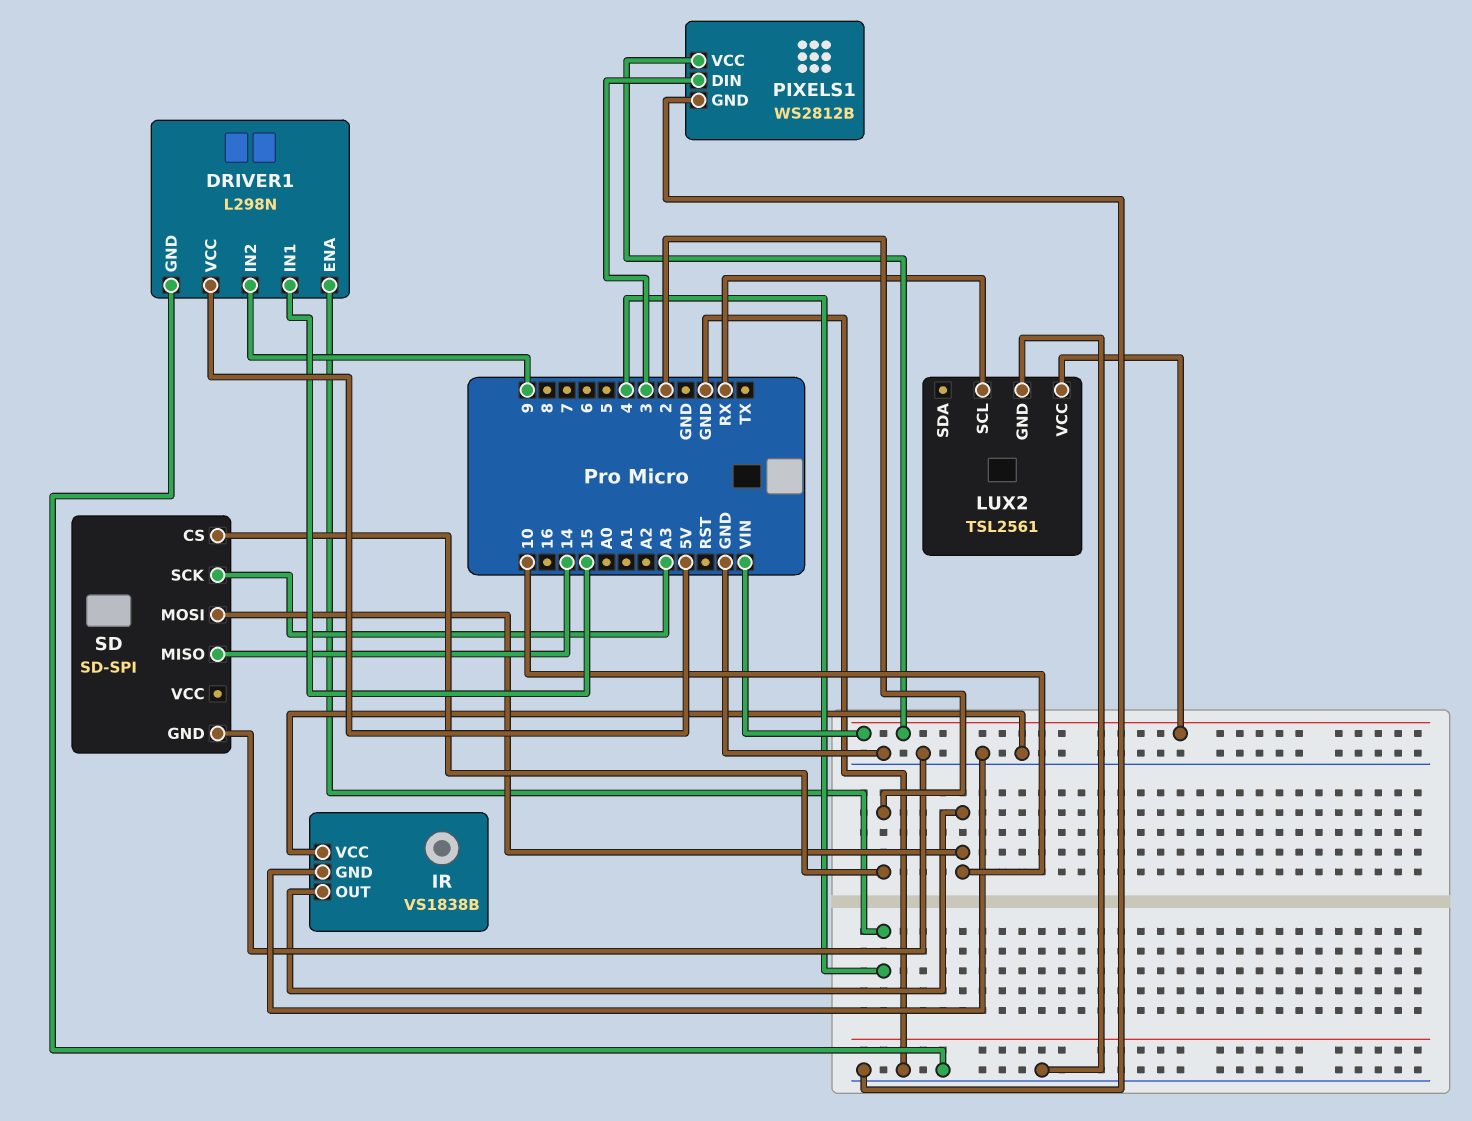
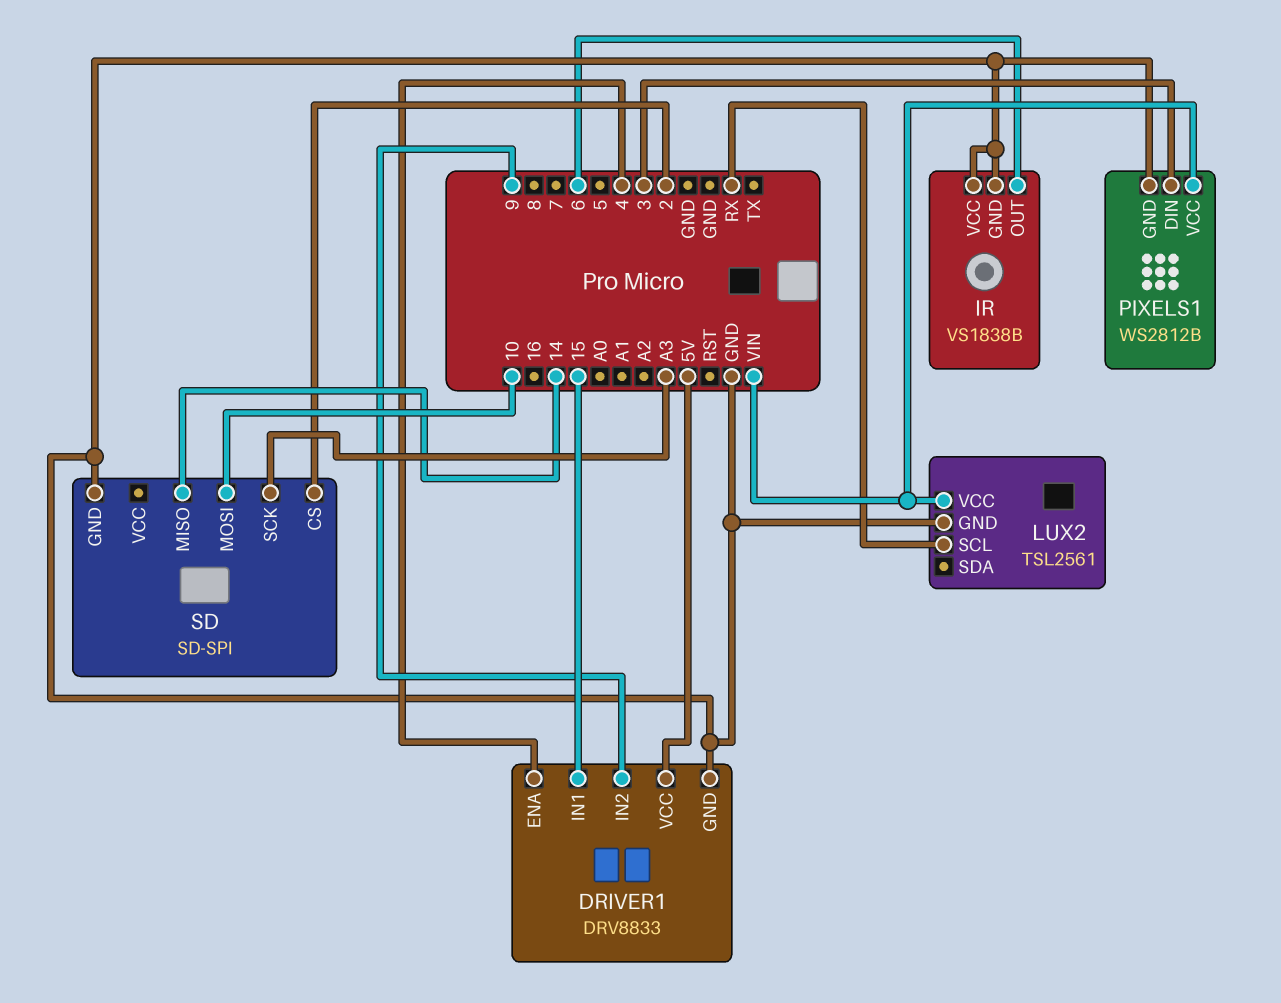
DRIVER1: L298N -> DRV8833
IR pin OUT: 10 -> 6

